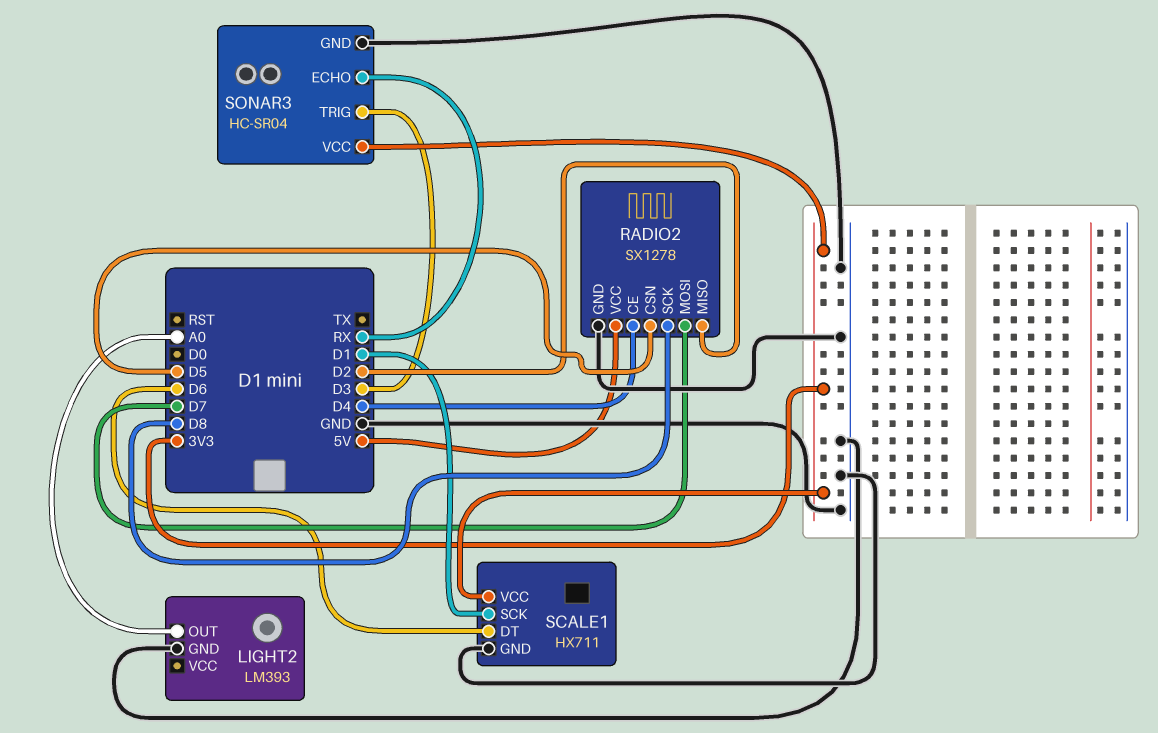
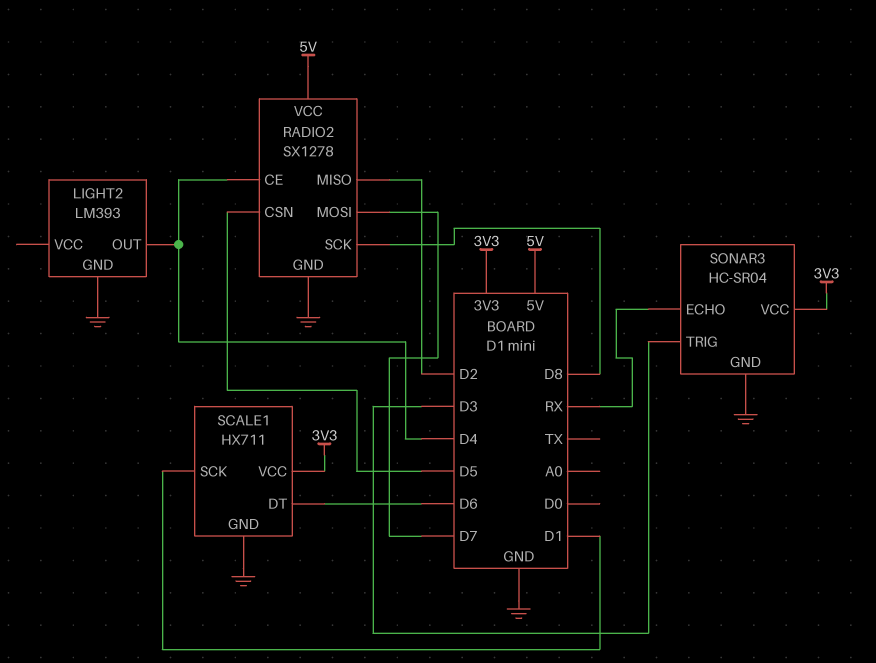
LIGHT2 pin OUT: A0 -> D4

